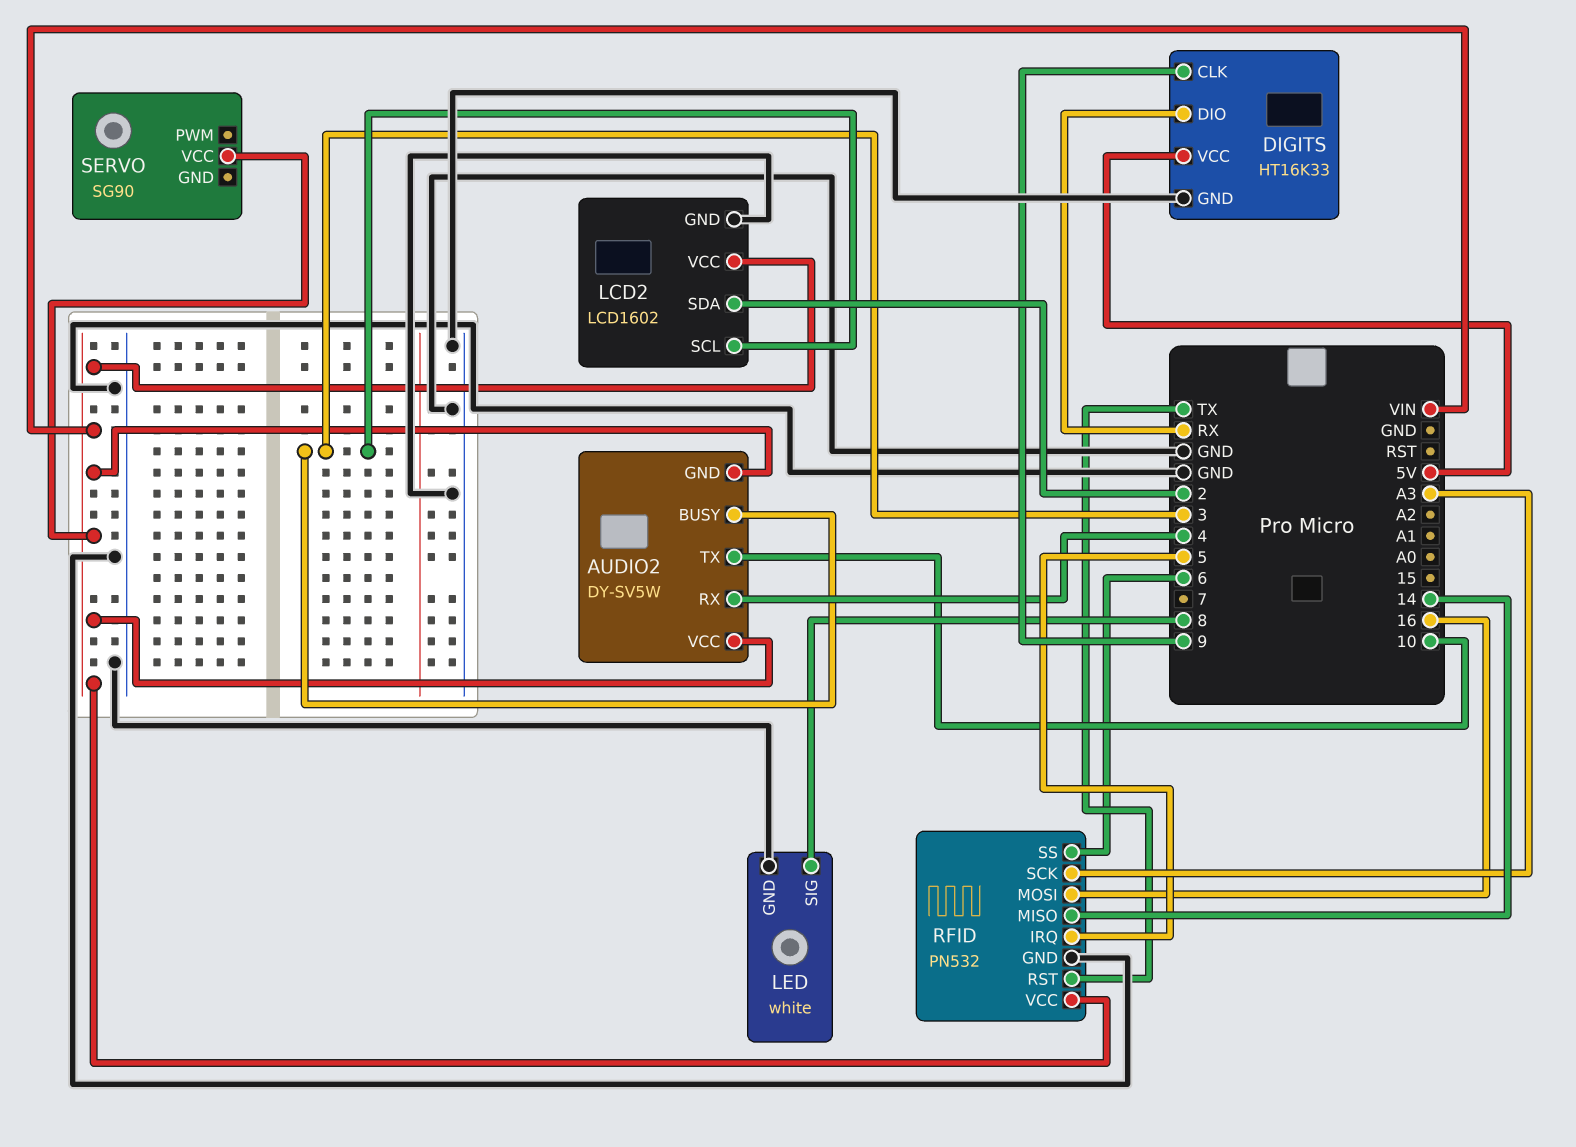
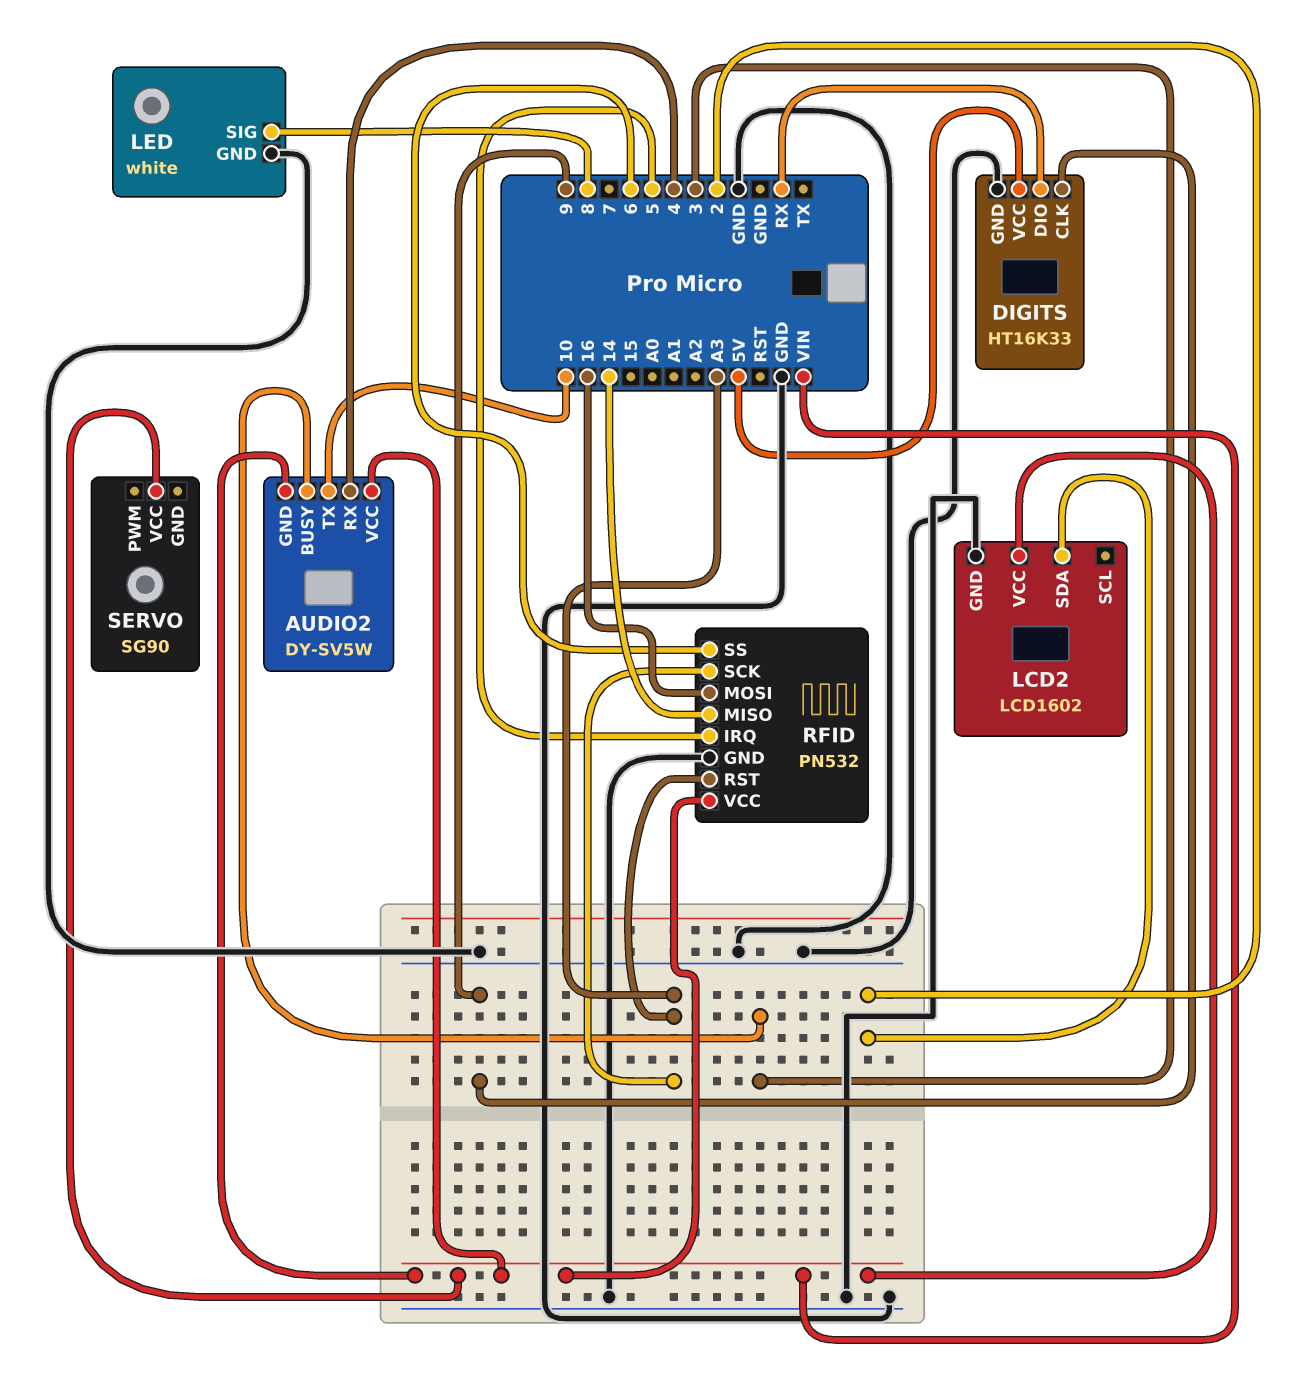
LCD2 pin SCL: 3 -> none
RFID pin RST: TX -> A3

